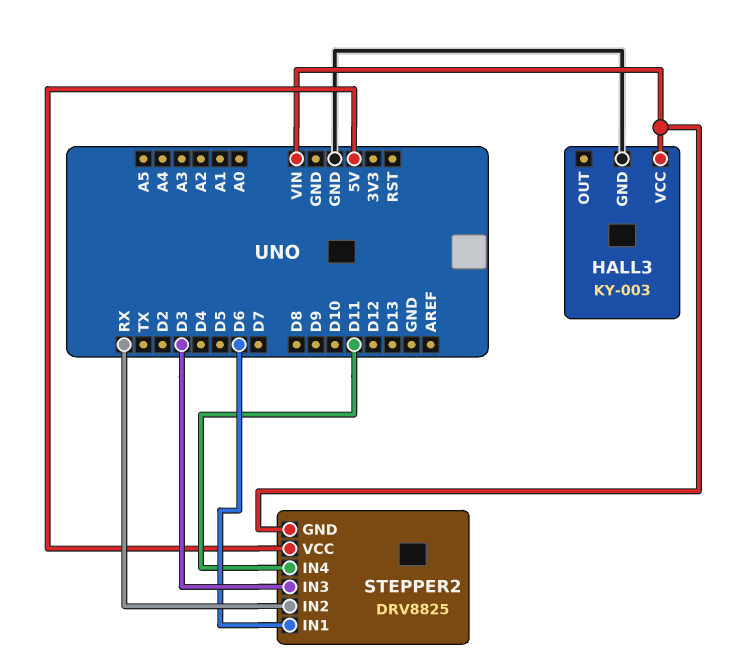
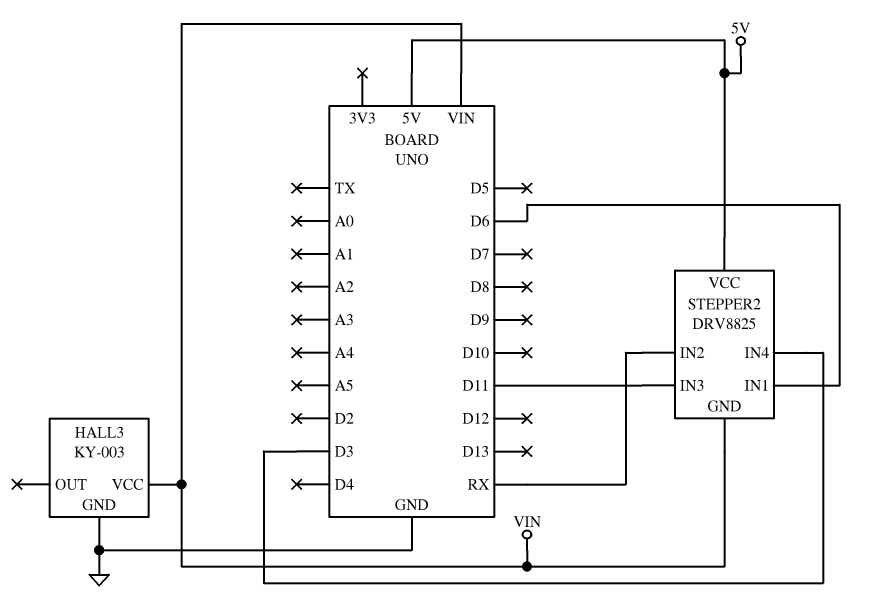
STEPPER2 pin IN3: D3 -> D11
STEPPER2 pin IN4: D11 -> D3

